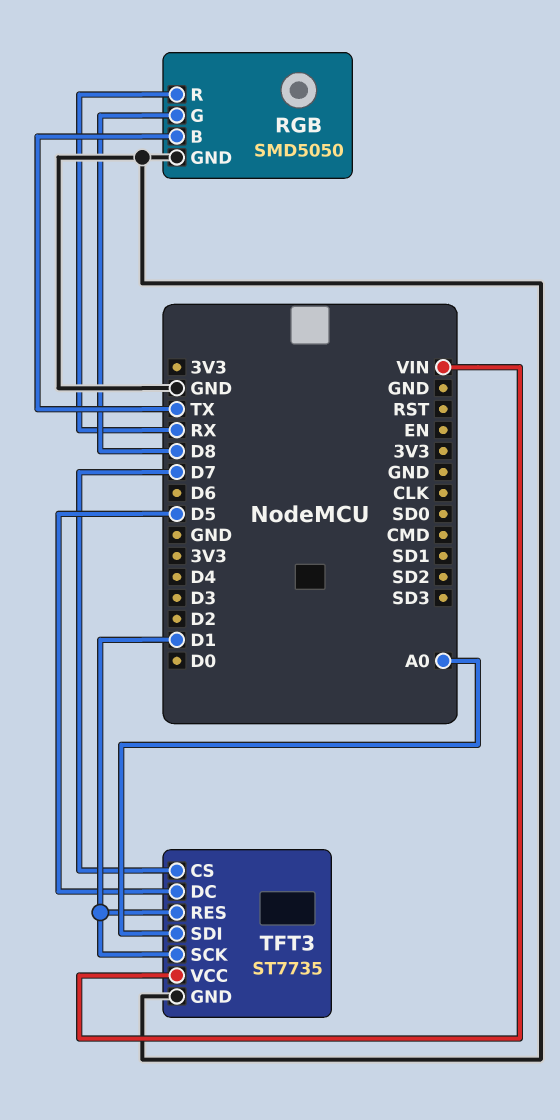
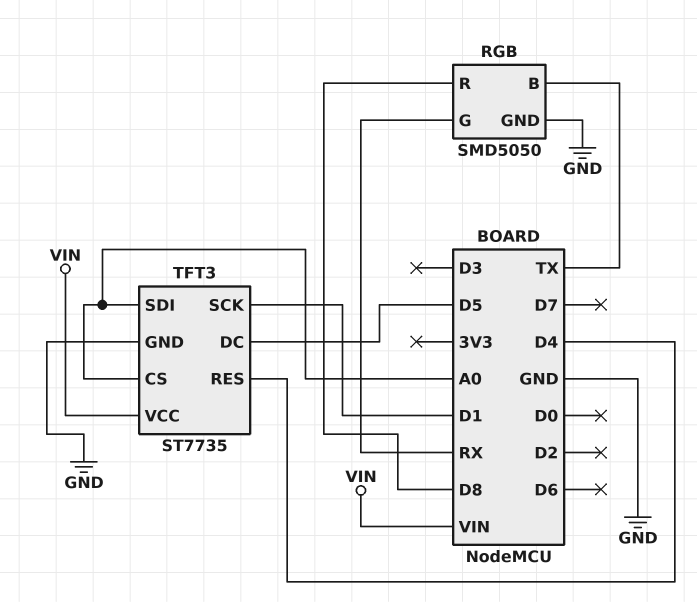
RGB pin G: D8 -> RX
RGB pin R: RX -> D8
TFT3 pin CS: D7 -> A0
TFT3 pin RES: D1 -> D4

